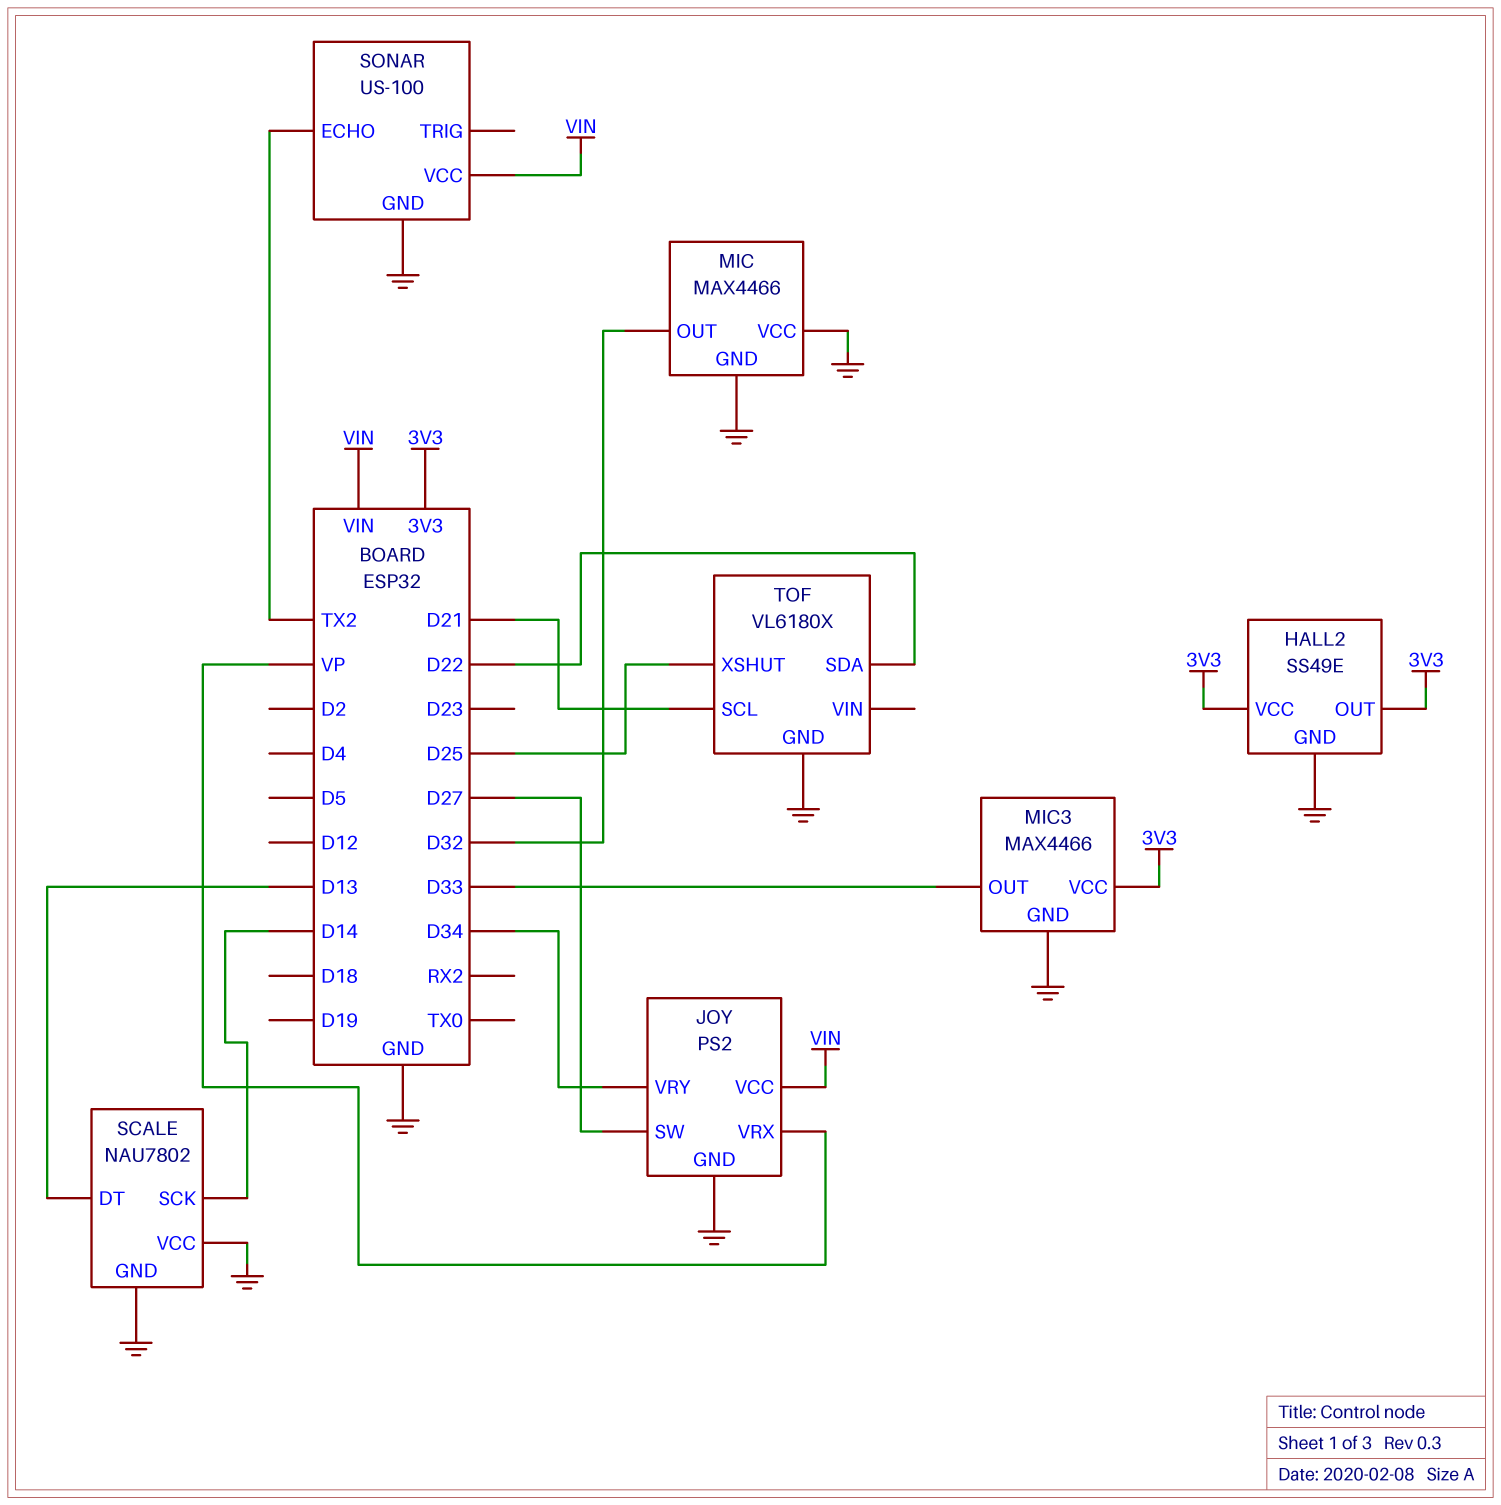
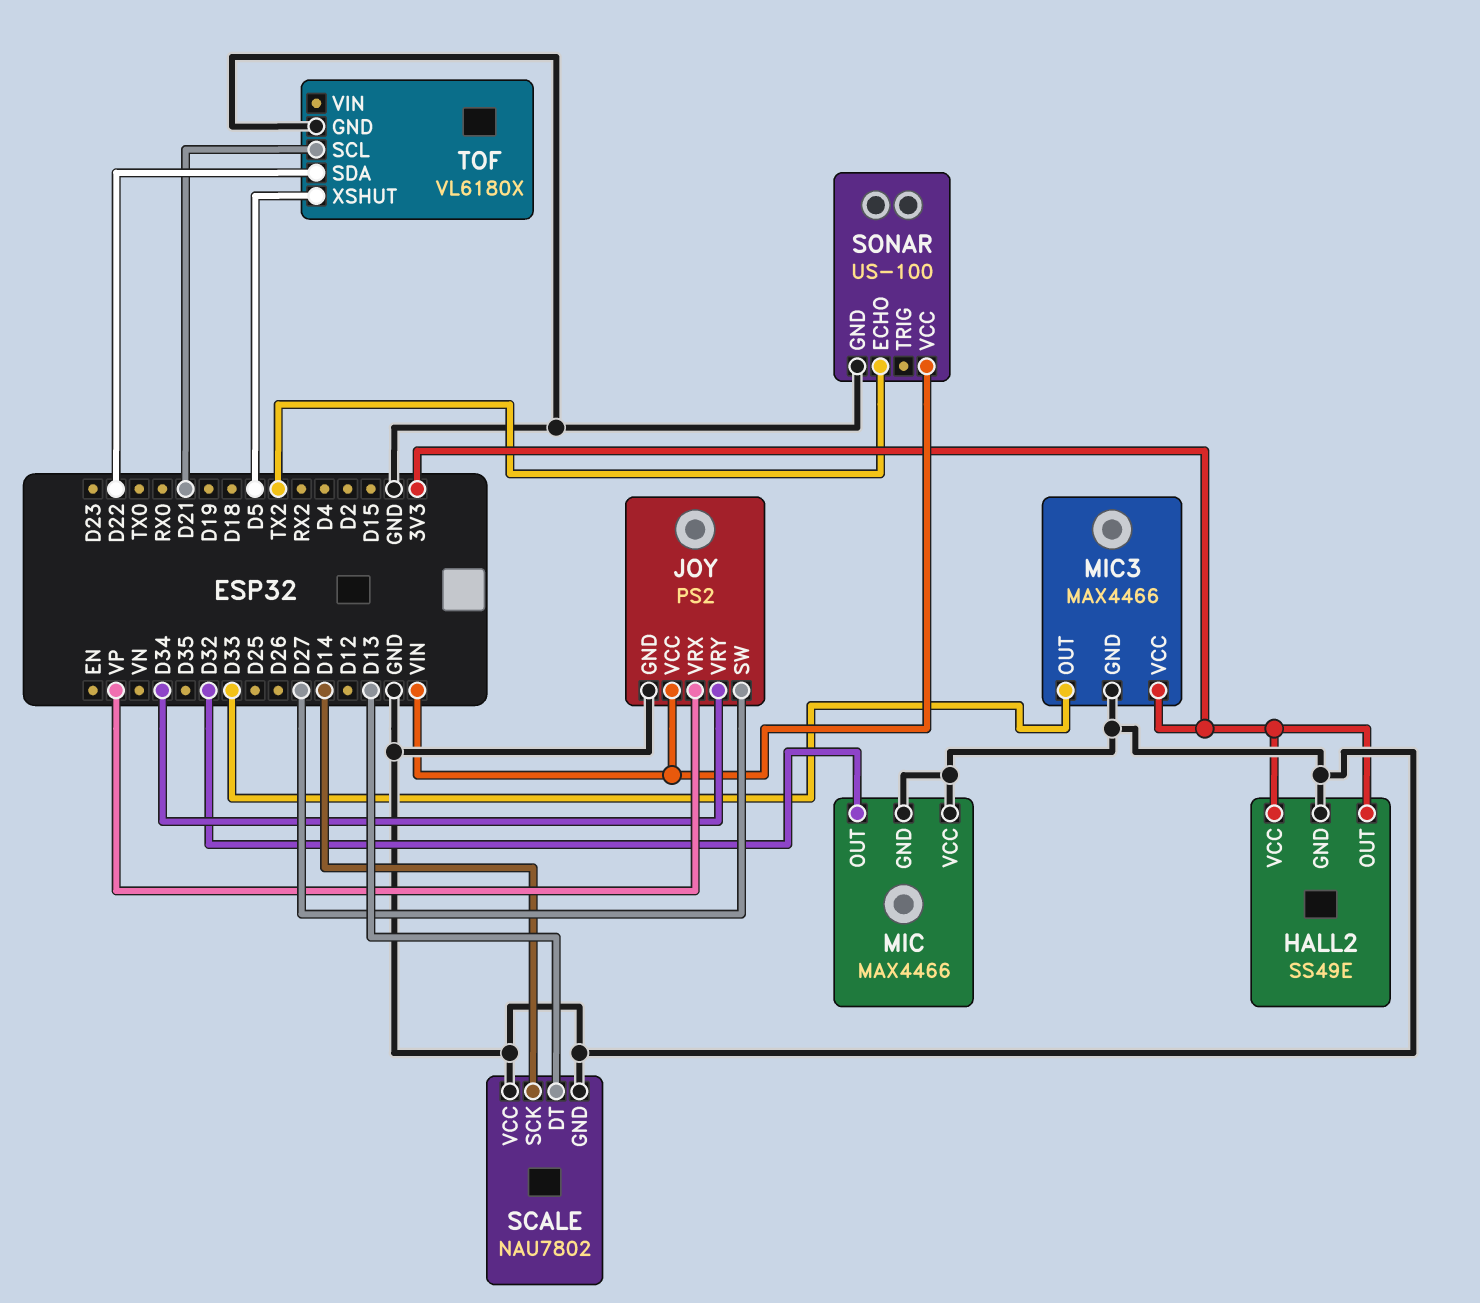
TOF pin XSHUT: D25 -> D5

